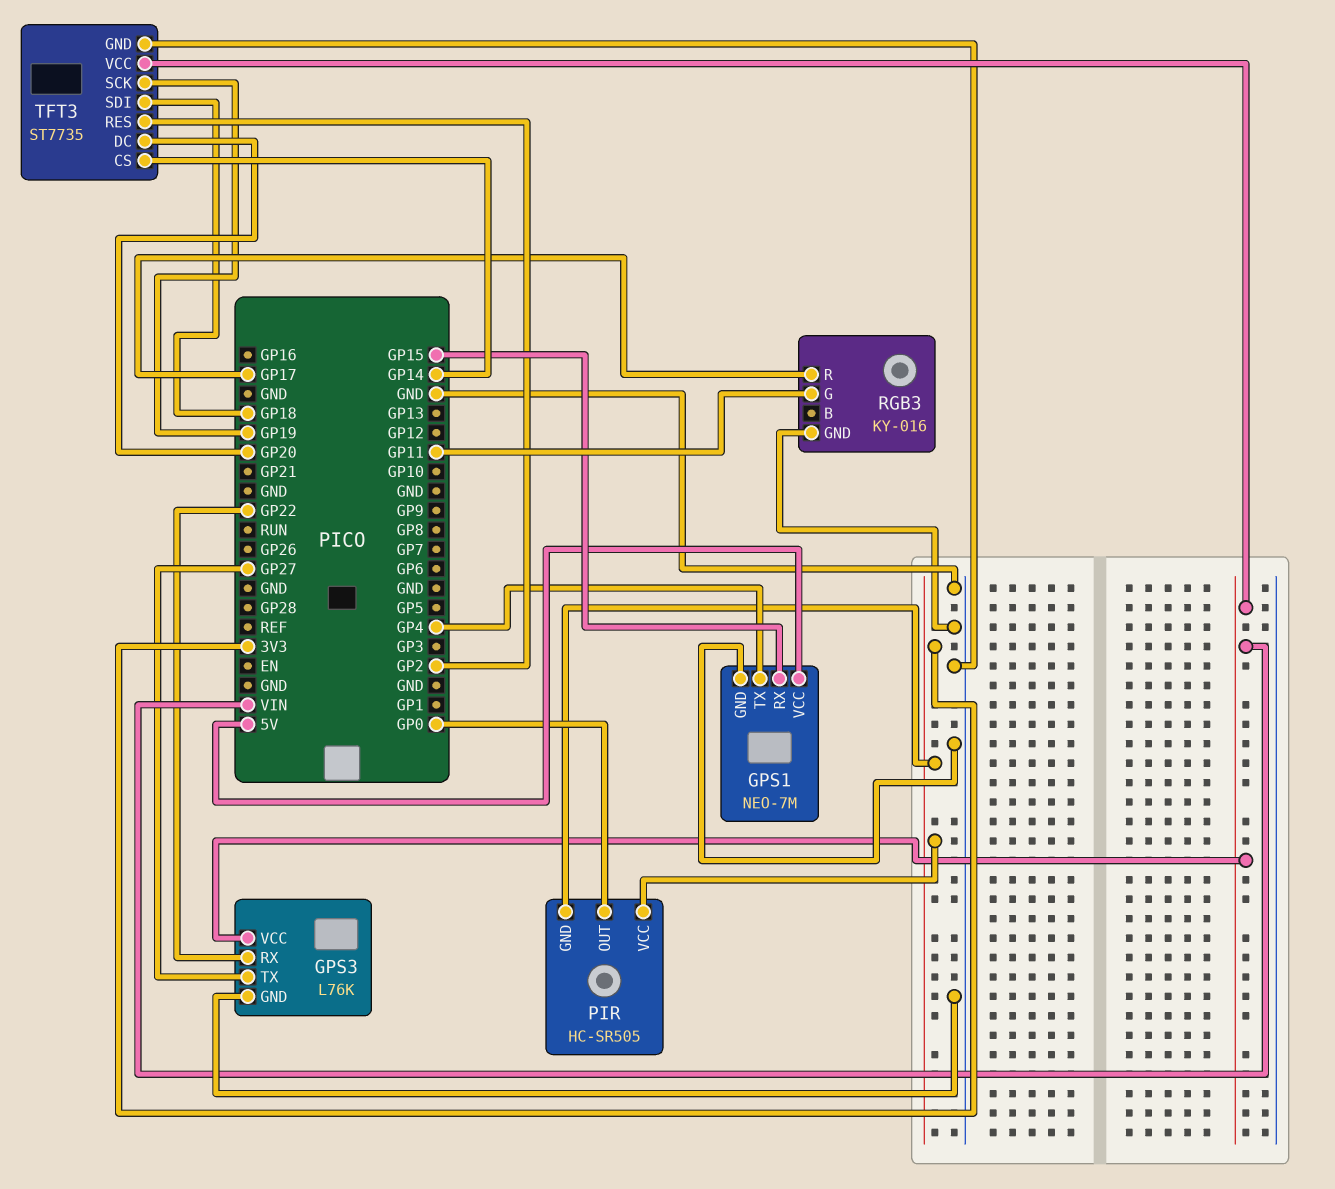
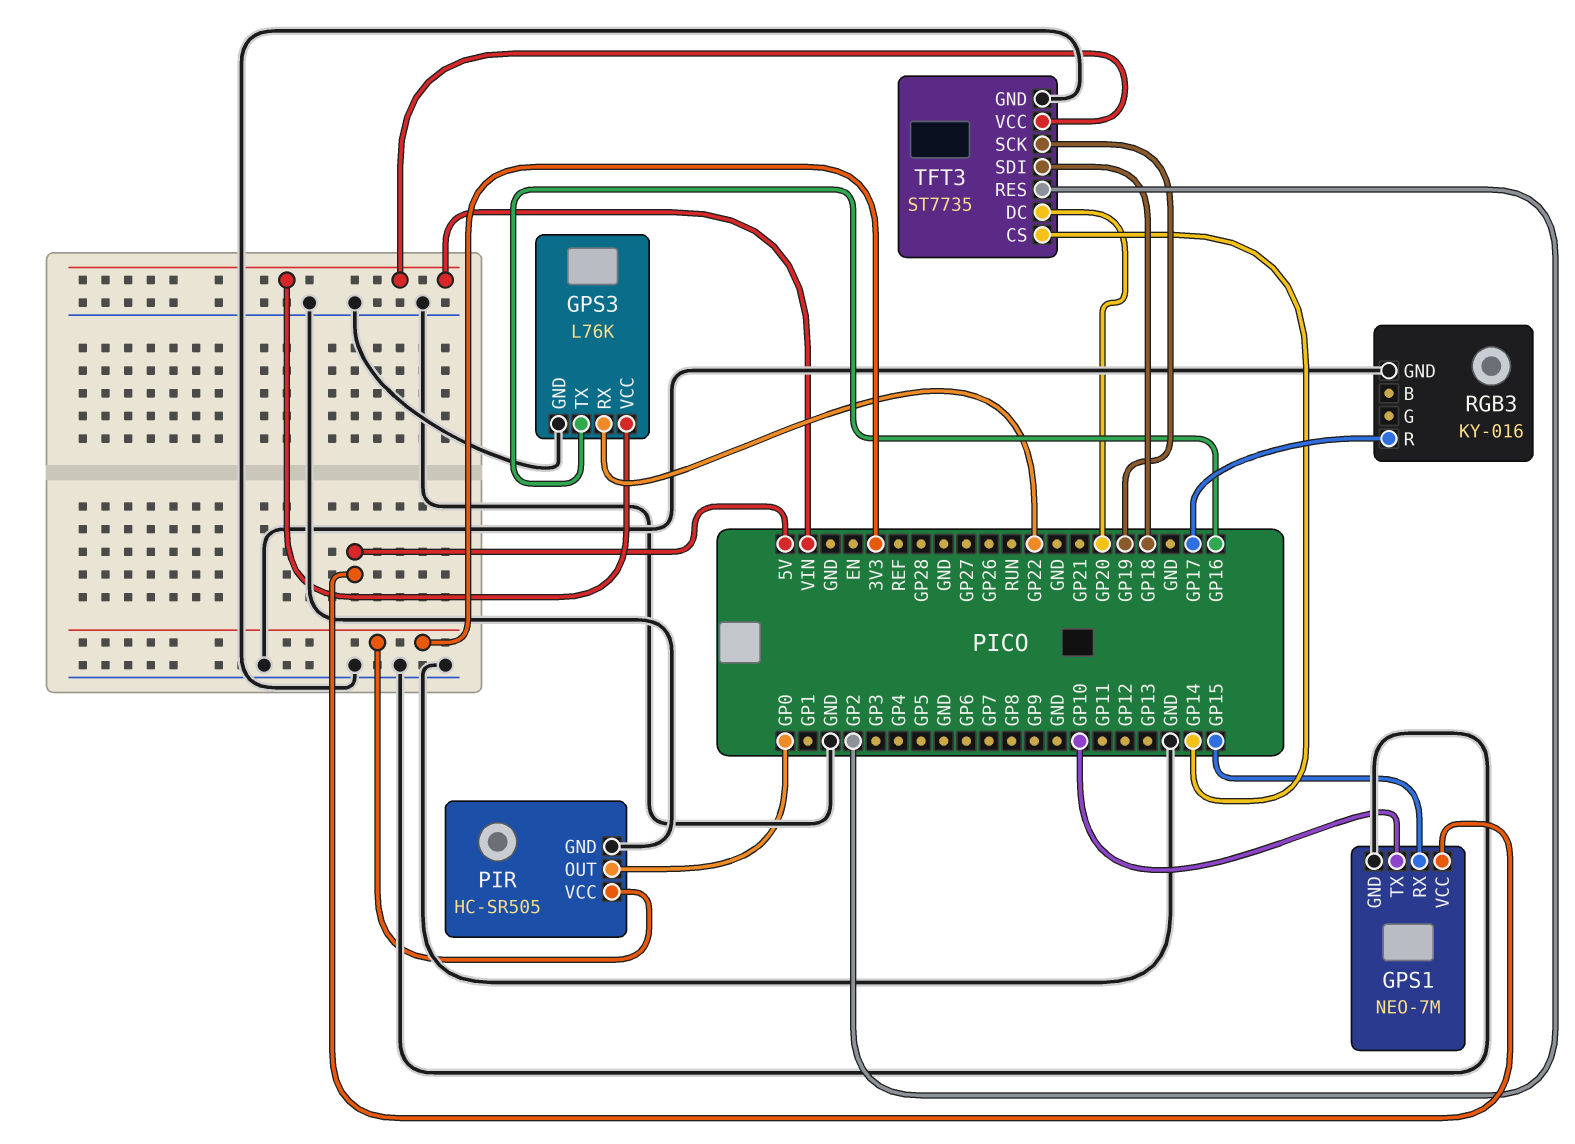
GPS1 pin TX: GP4 -> GP10
GPS3 pin TX: GP27 -> GP16
PIR pin GND: 3V3 -> GND
RGB3 pin G: GP11 -> none

